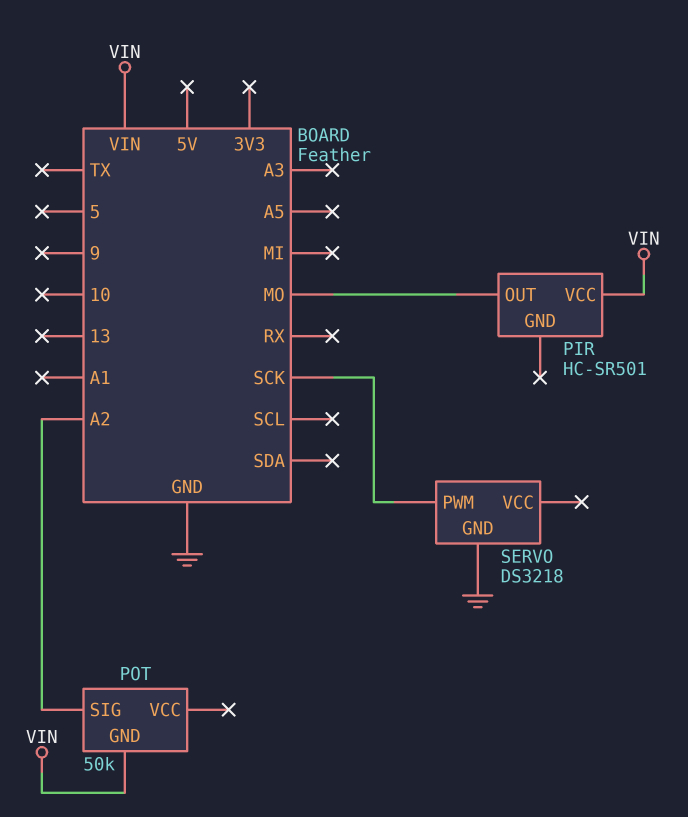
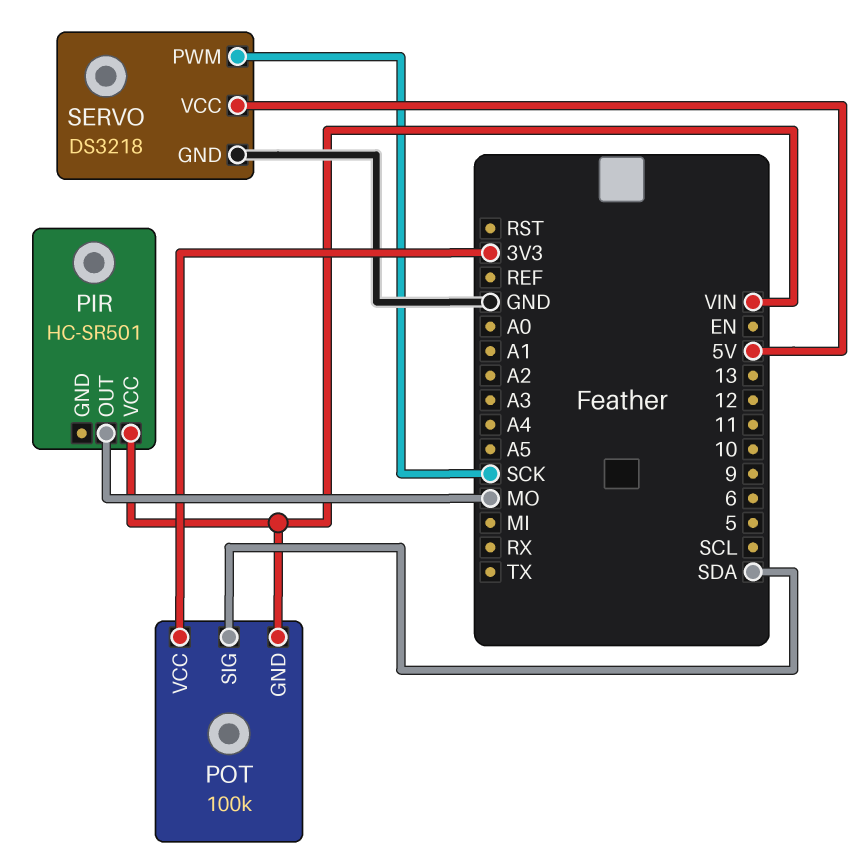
POT: 50k -> 100k
POT pin SIG: A2 -> SDA
POT pin VCC: none -> 3V3
SERVO pin VCC: none -> 5V

